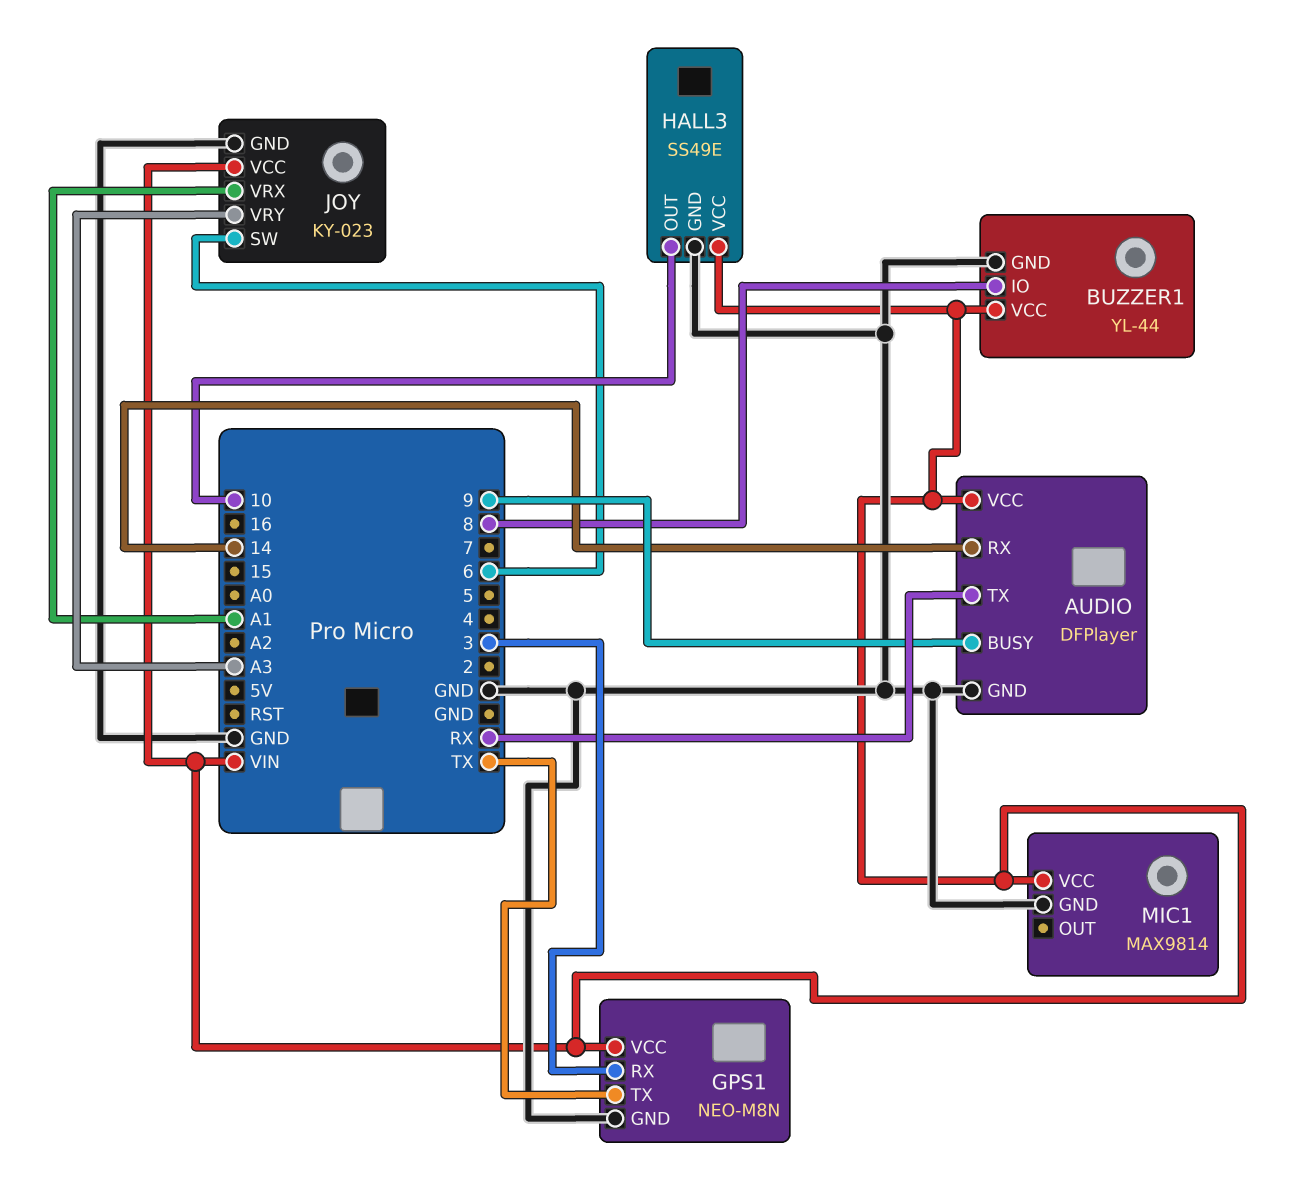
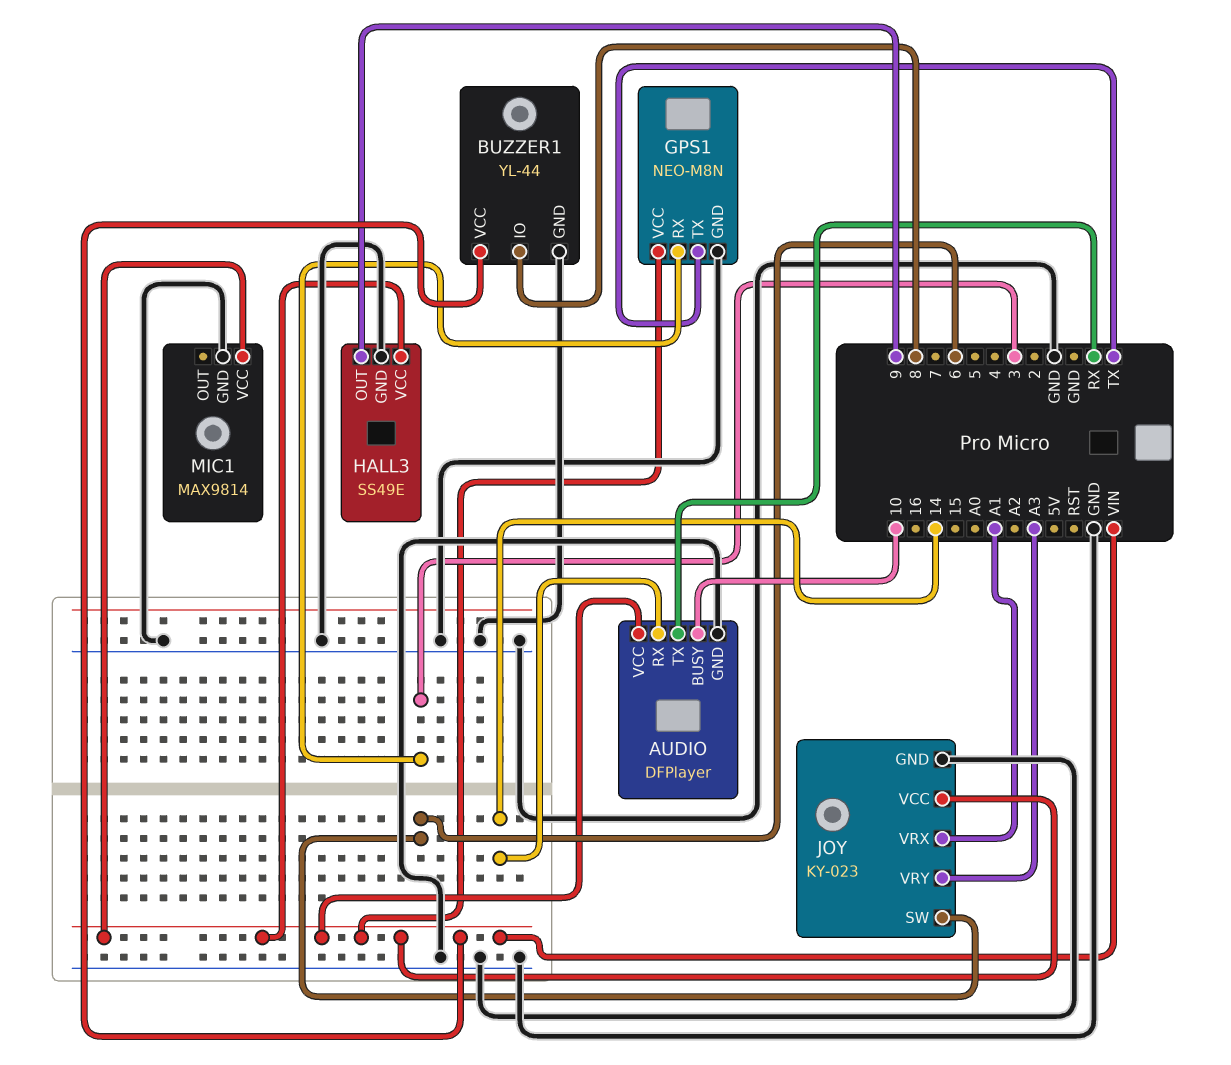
AUDIO pin BUSY: 9 -> 10
HALL3 pin OUT: 10 -> 9

